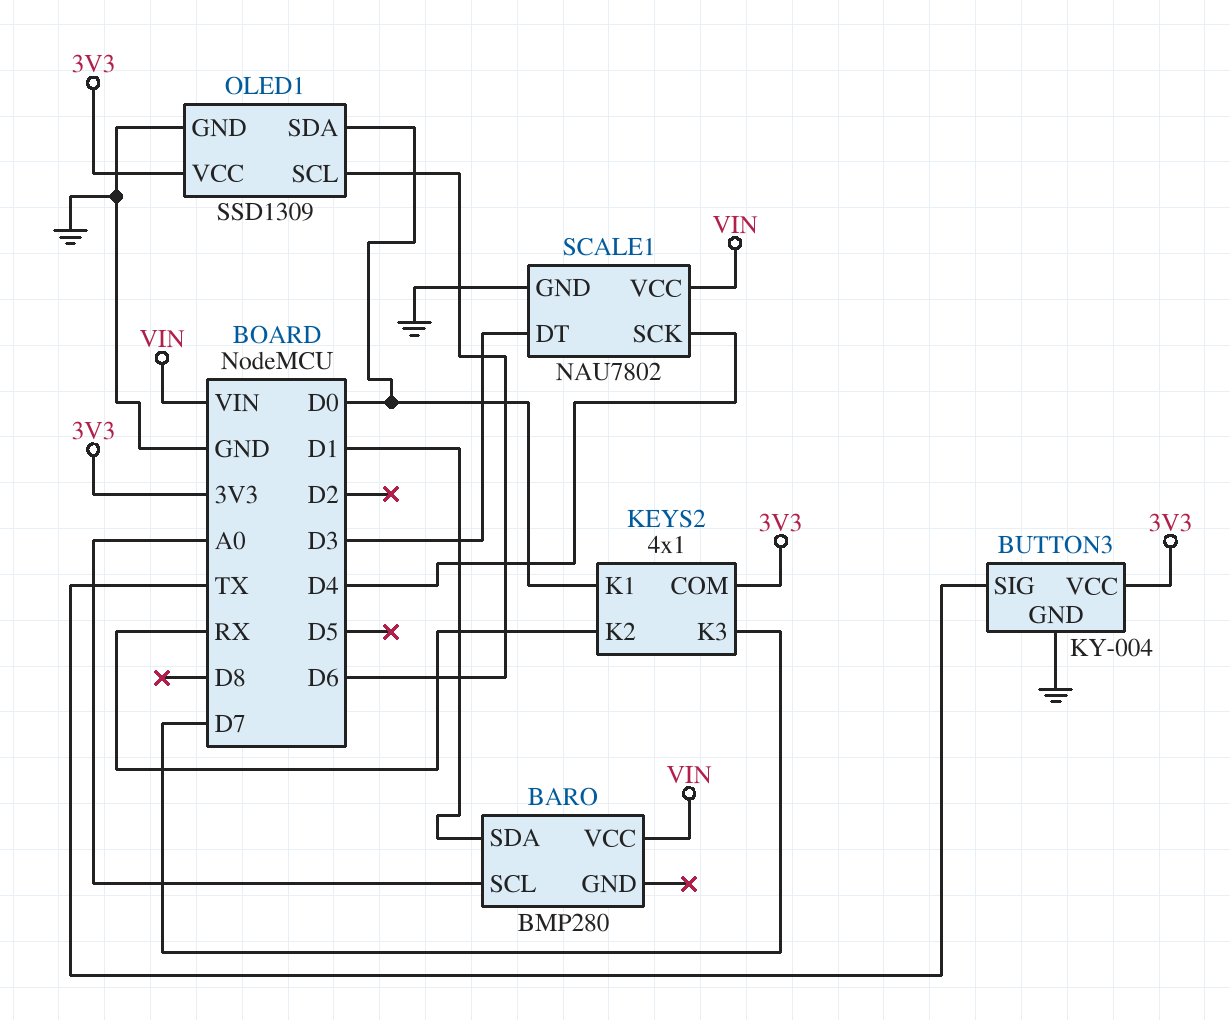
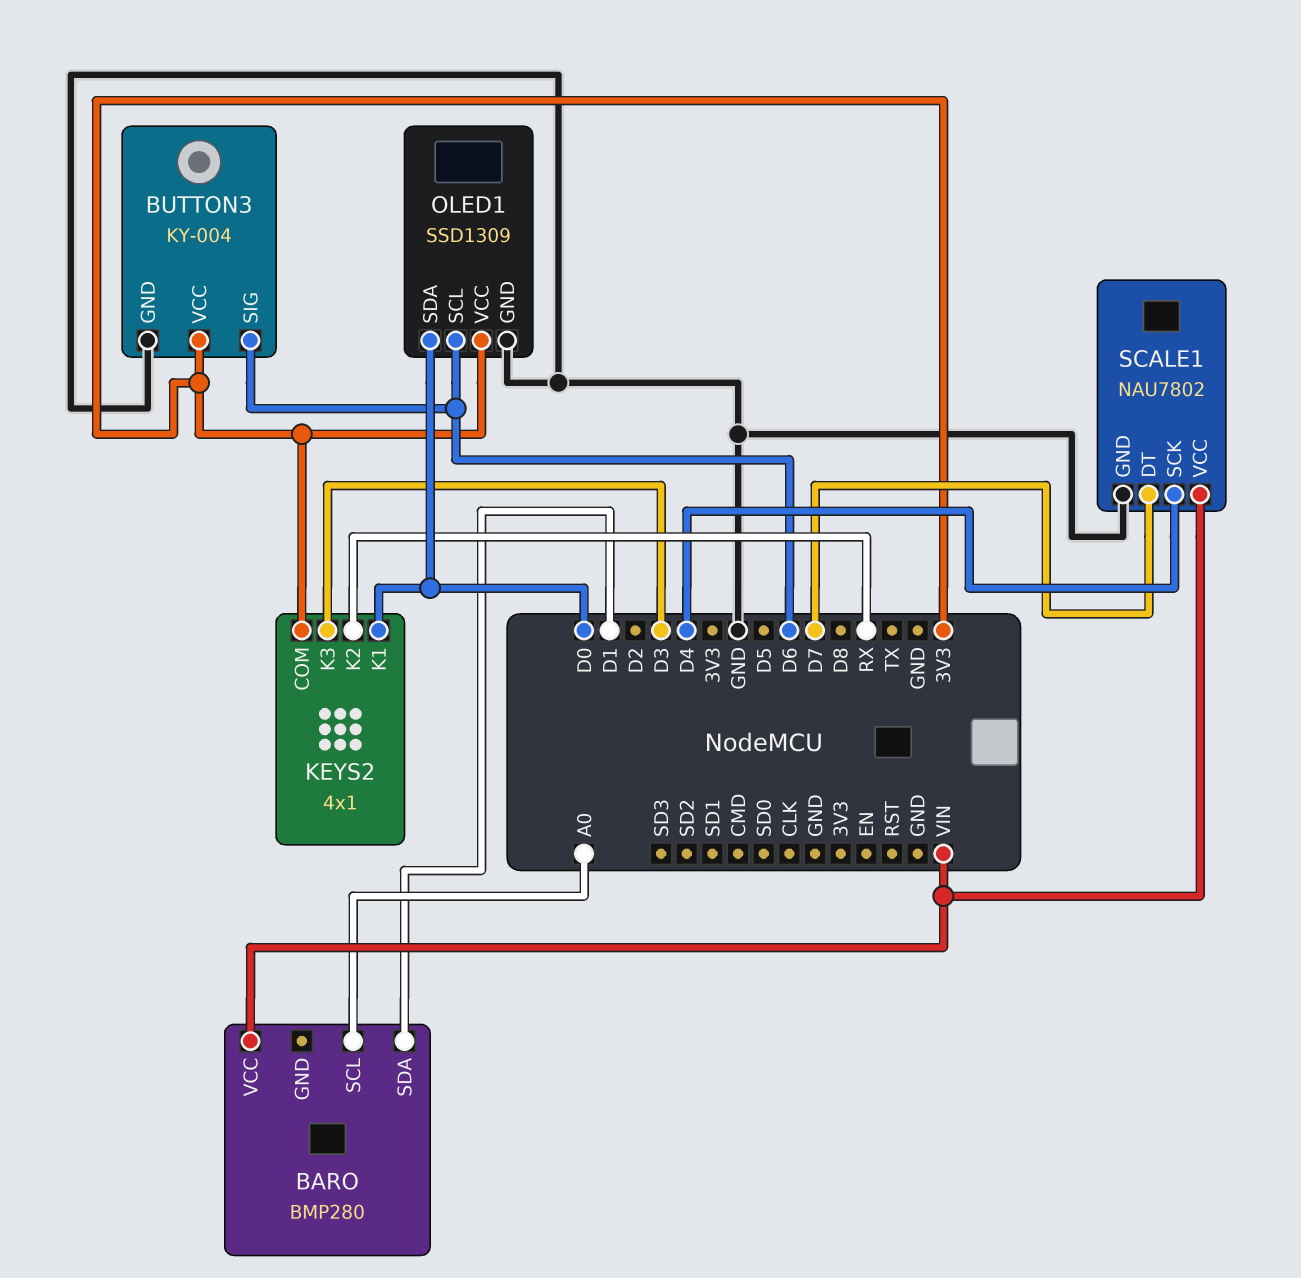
BUTTON3 pin SIG: TX -> D6
KEYS2 pin K3: D7 -> D3
SCALE1 pin DT: D3 -> D7

